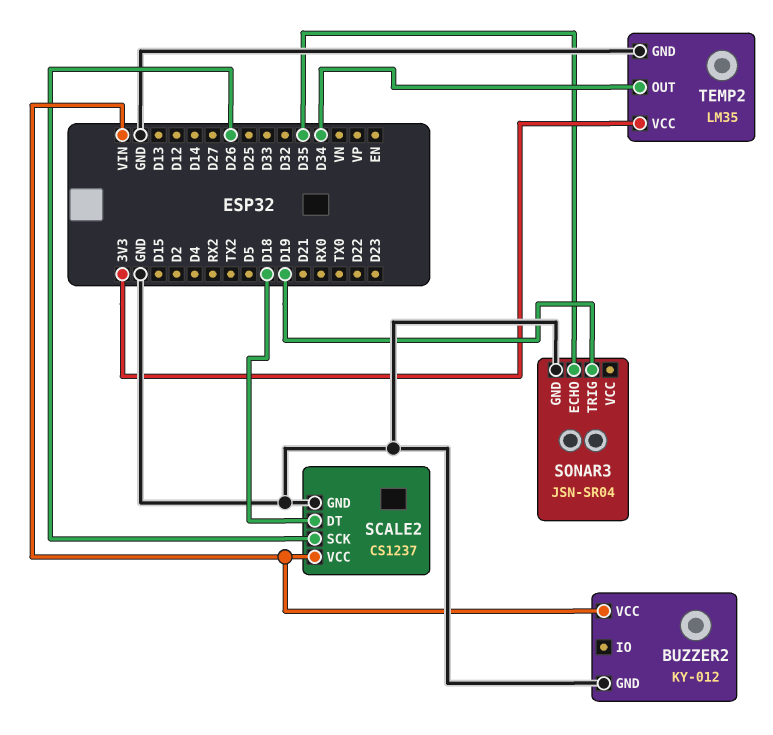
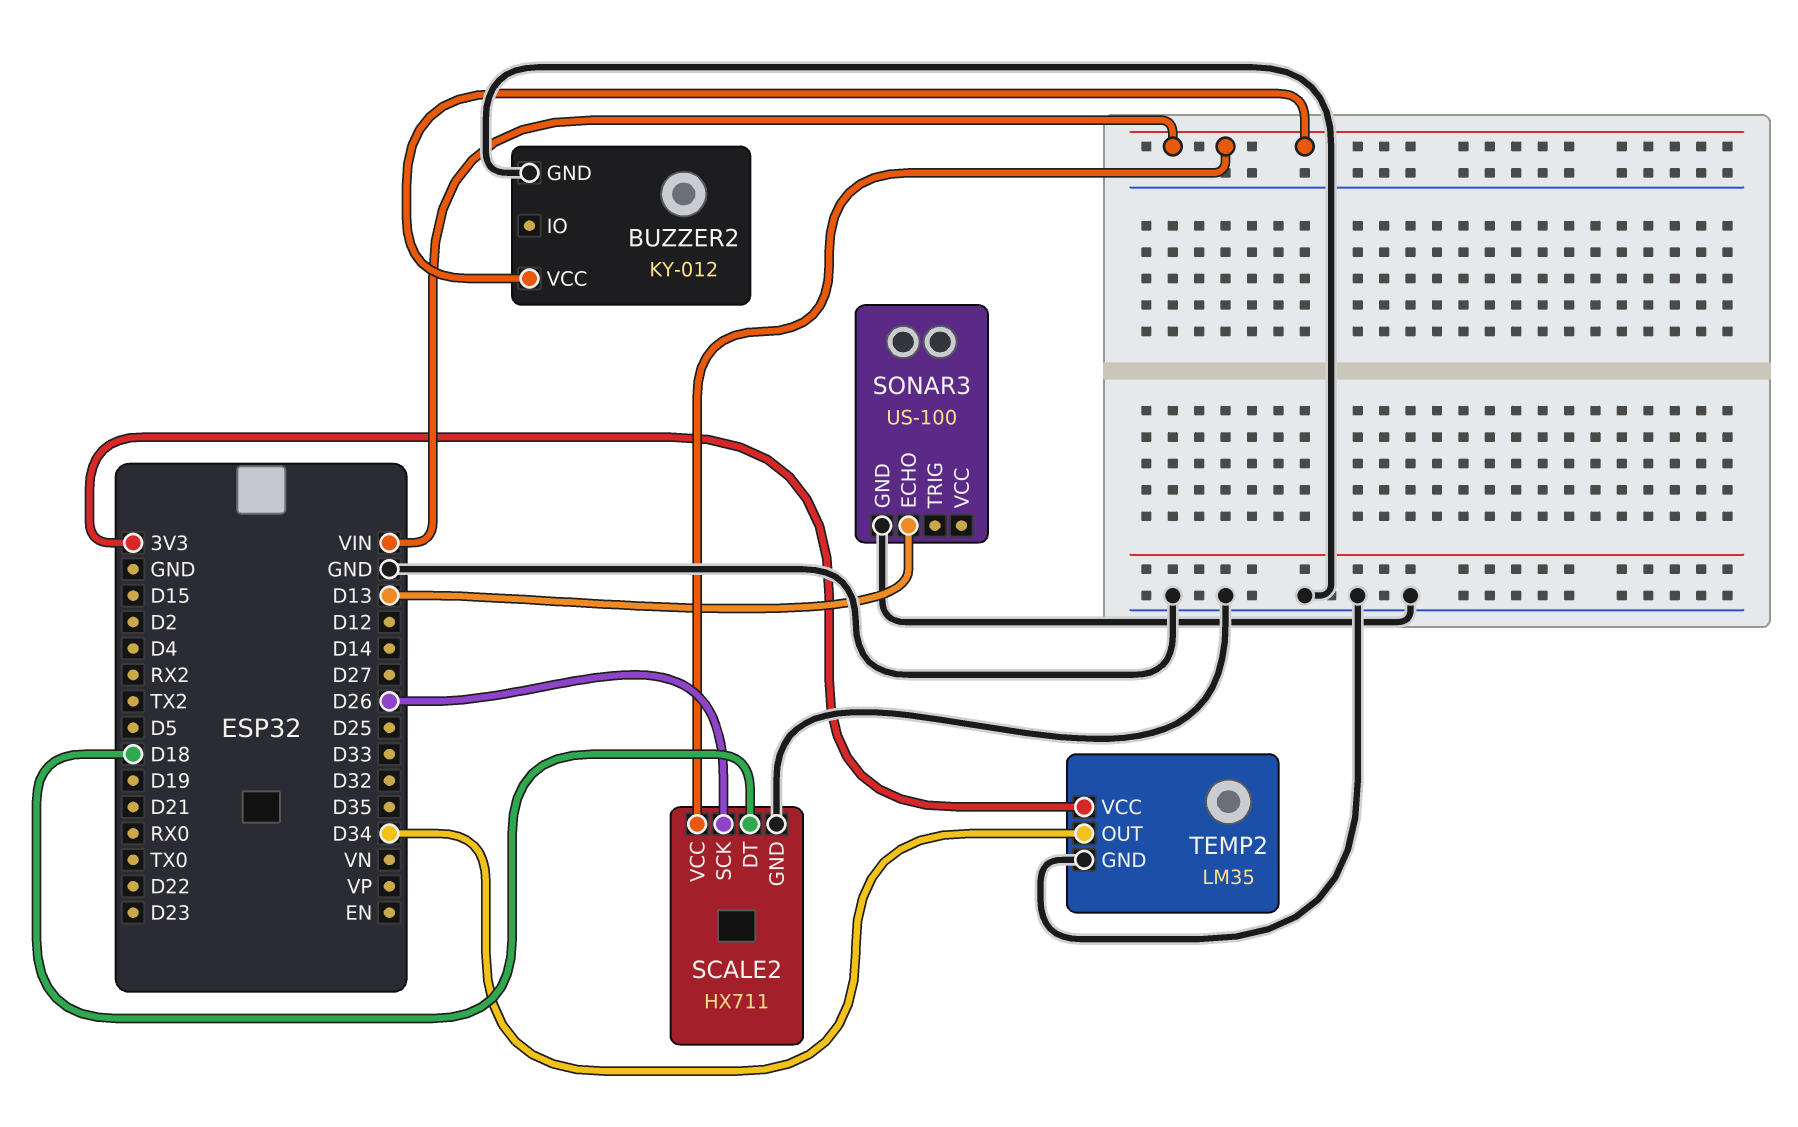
SCALE2: CS1237 -> HX711
SONAR3: JSN-SR04 -> US-100
SONAR3 pin ECHO: D35 -> D13
SONAR3 pin TRIG: D19 -> none

